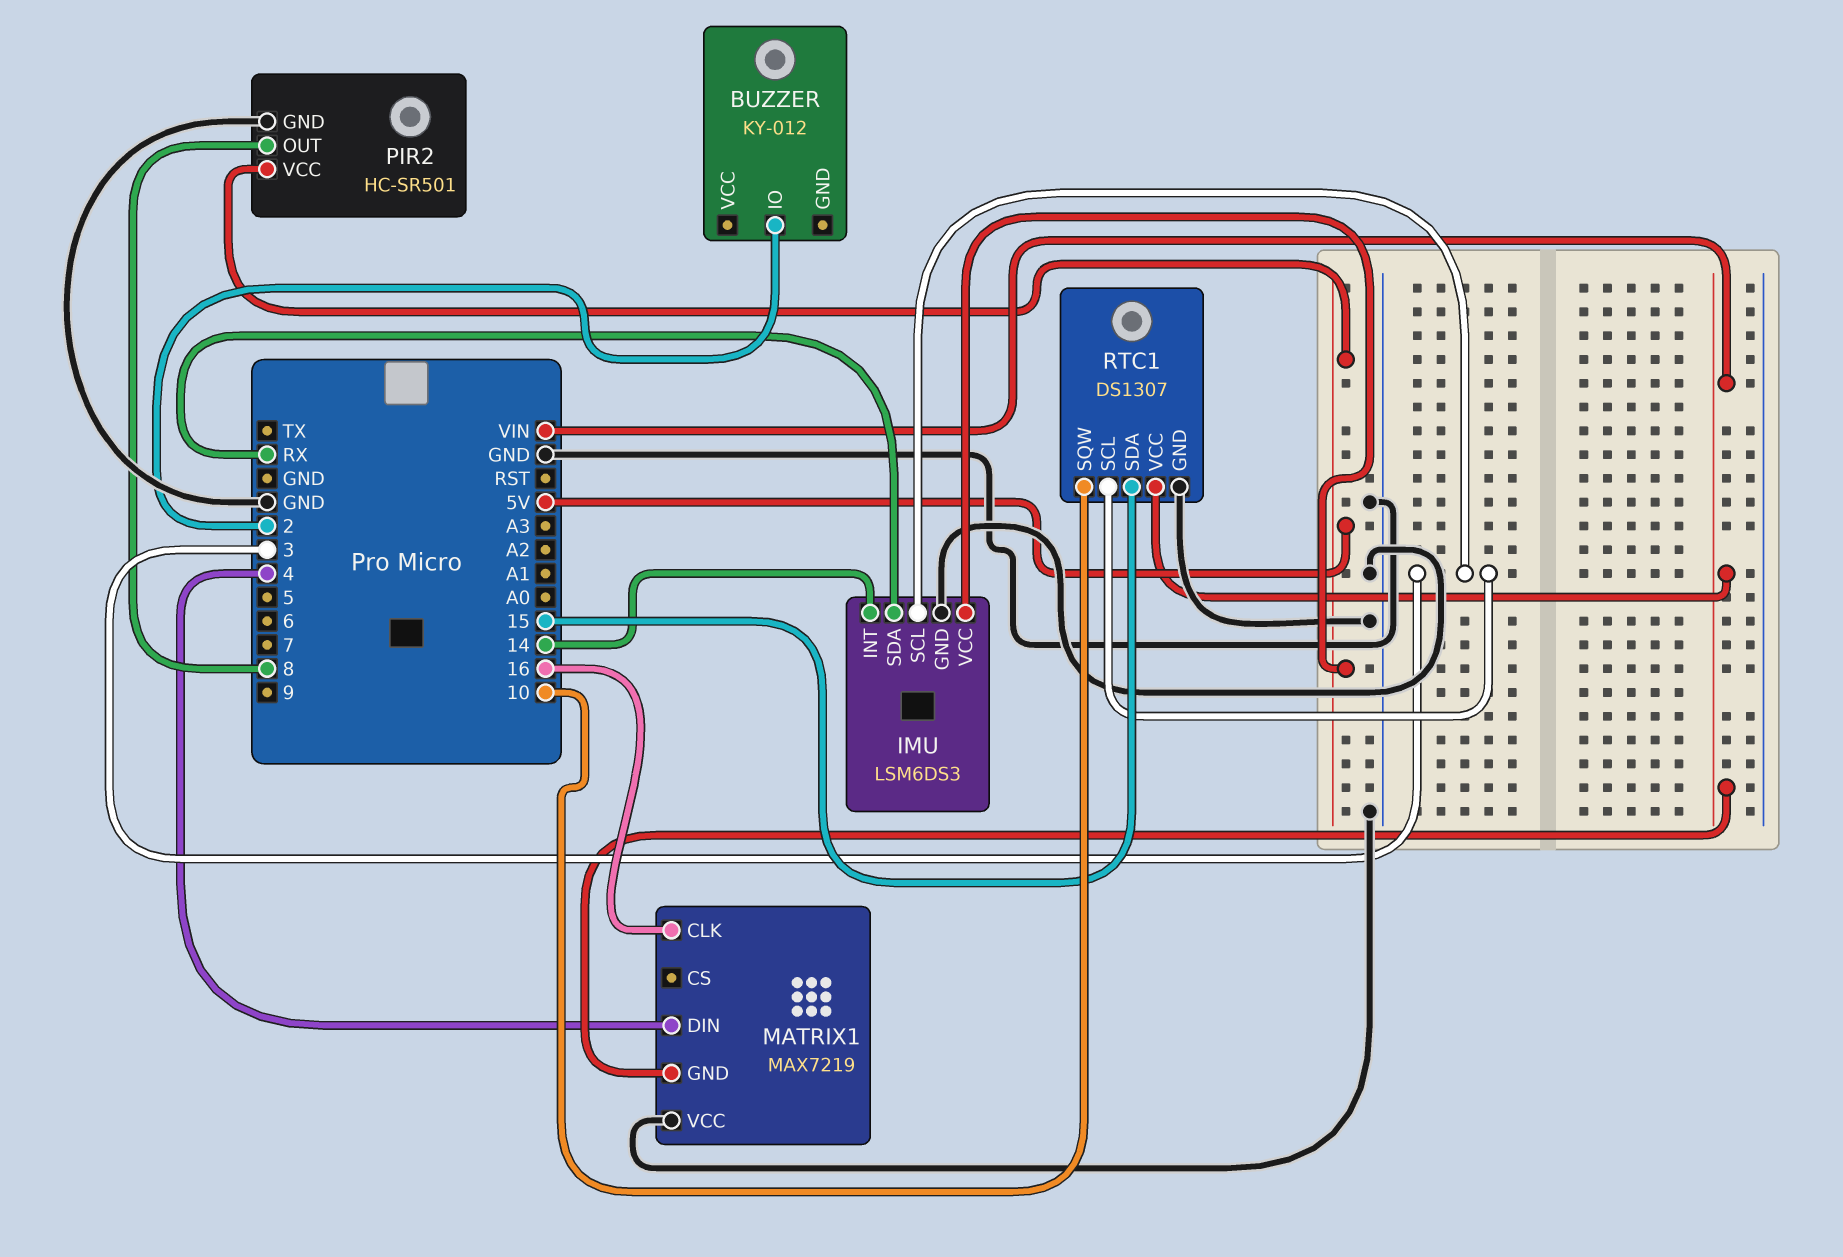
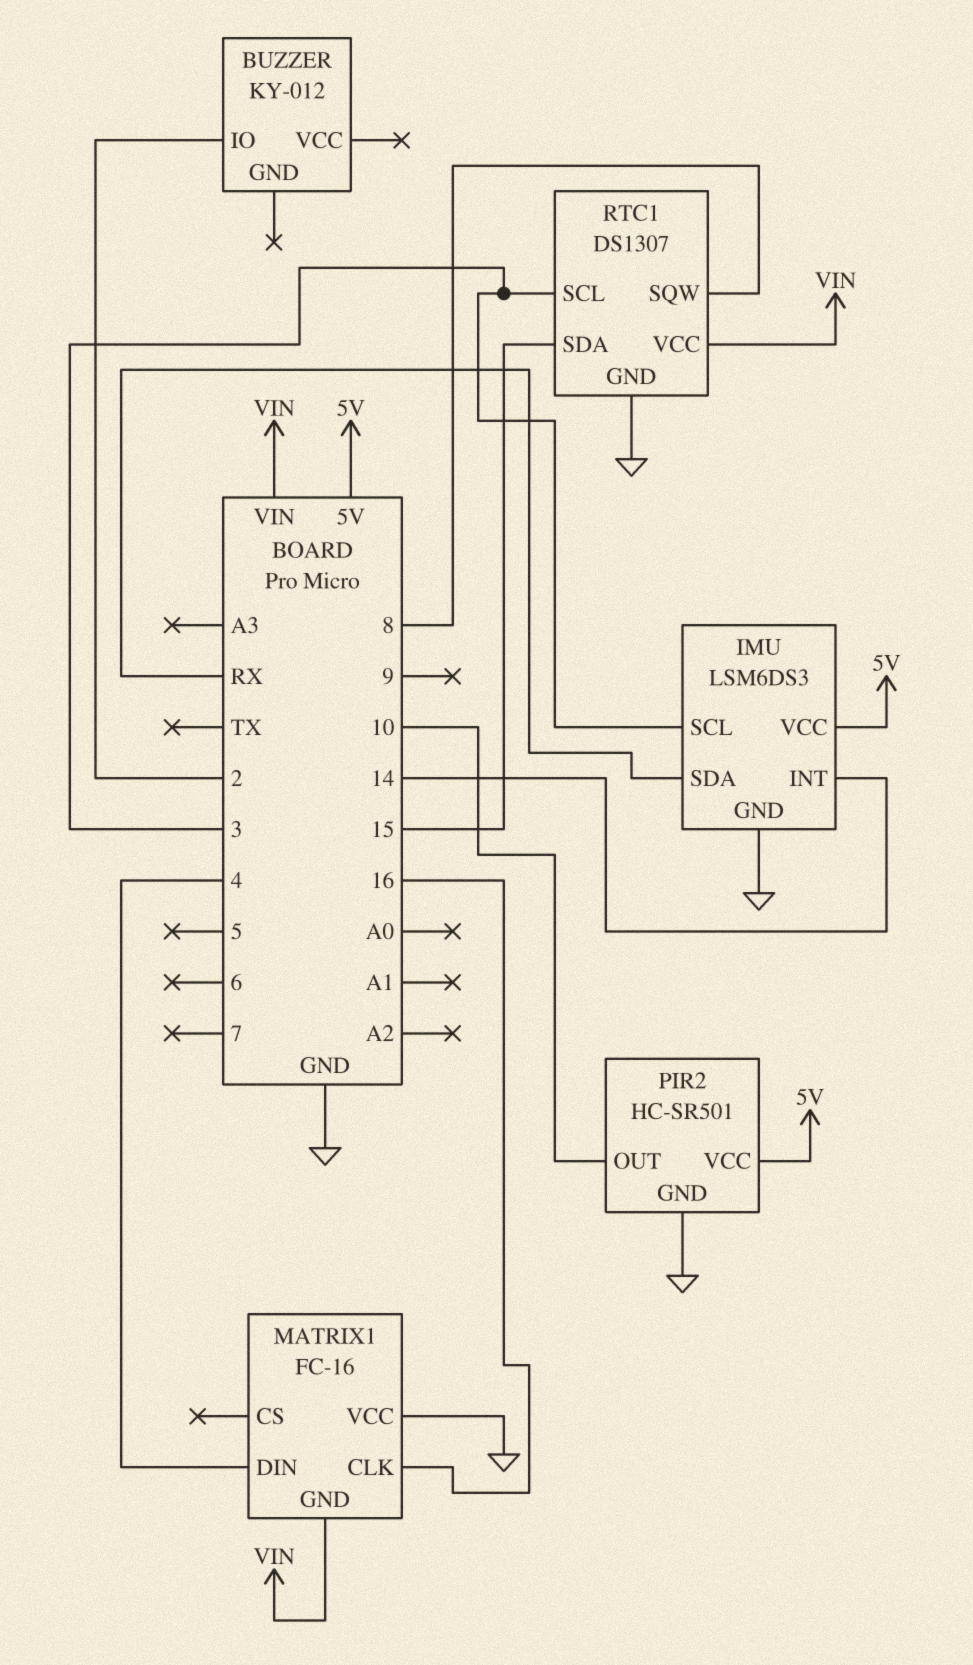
MATRIX1: MAX7219 -> FC-16
PIR2 pin OUT: 8 -> 10
RTC1 pin SQW: 10 -> 8

